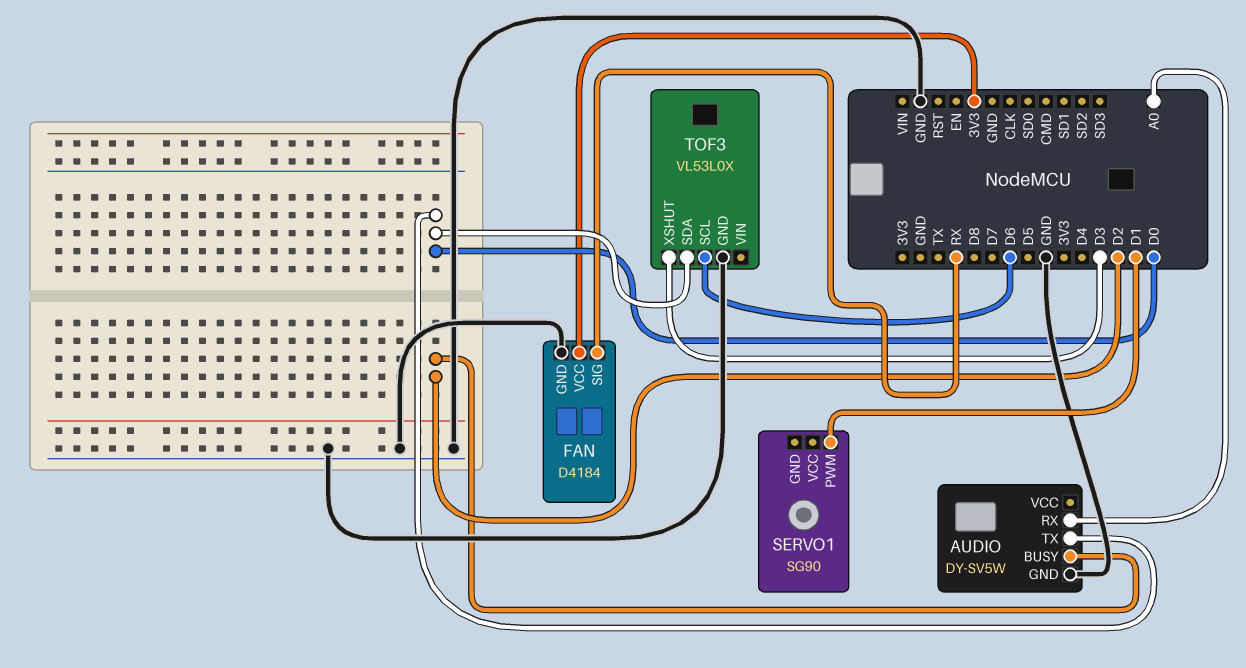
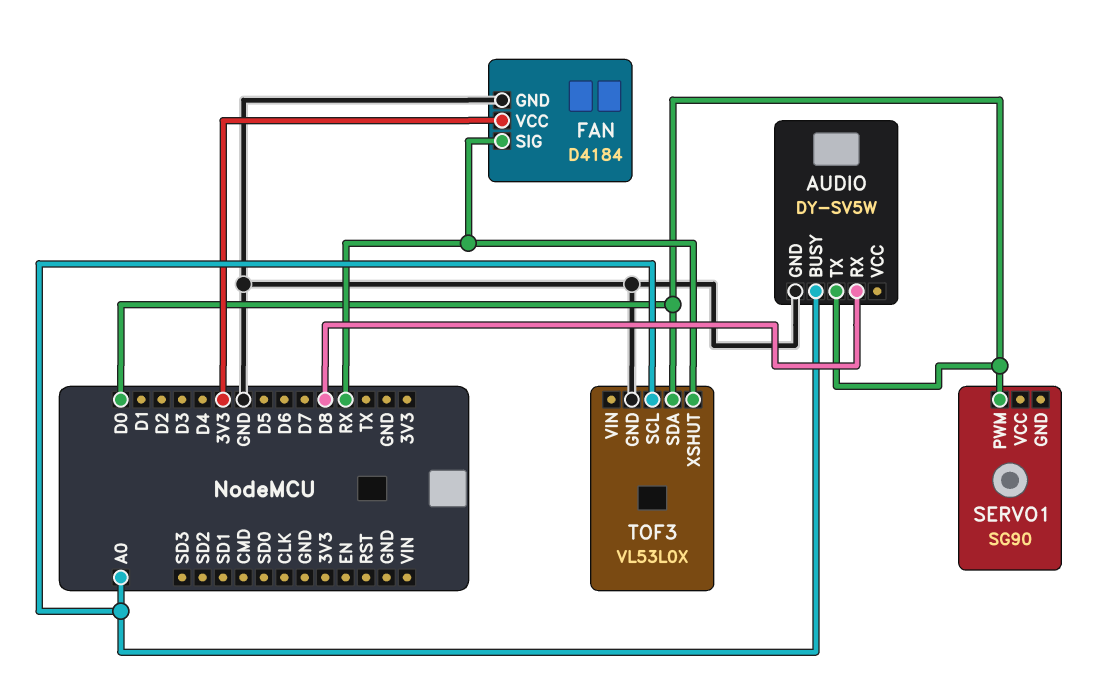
AUDIO pin BUSY: D2 -> A0
AUDIO pin RX: A0 -> D8
SERVO1 pin PWM: D1 -> D0
TOF3 pin SCL: D6 -> A0
TOF3 pin XSHUT: D3 -> RX

